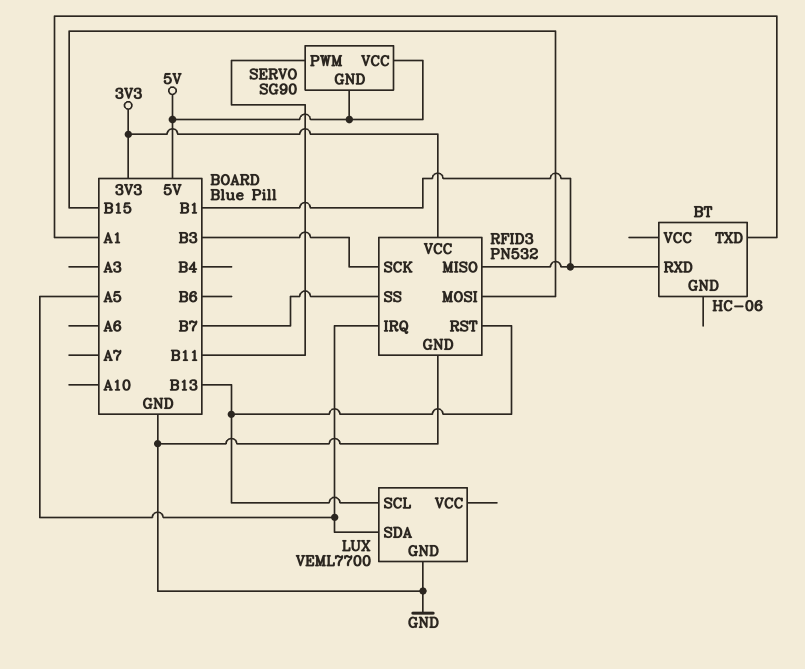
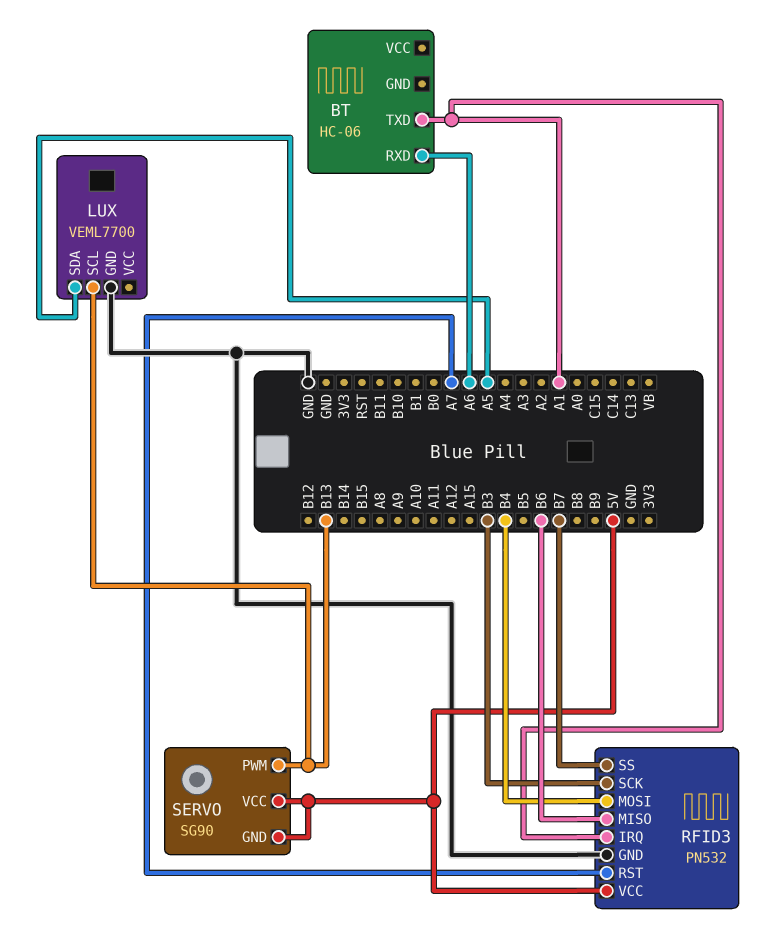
BT pin RXD: B1 -> A6
RFID3 pin IRQ: A5 -> A1
RFID3 pin MISO: B1 -> B6
RFID3 pin MOSI: B15 -> B4
RFID3 pin RST: B13 -> A7
RFID3 pin VCC: 3V3 -> 5V
SERVO pin PWM: B11 -> B13

